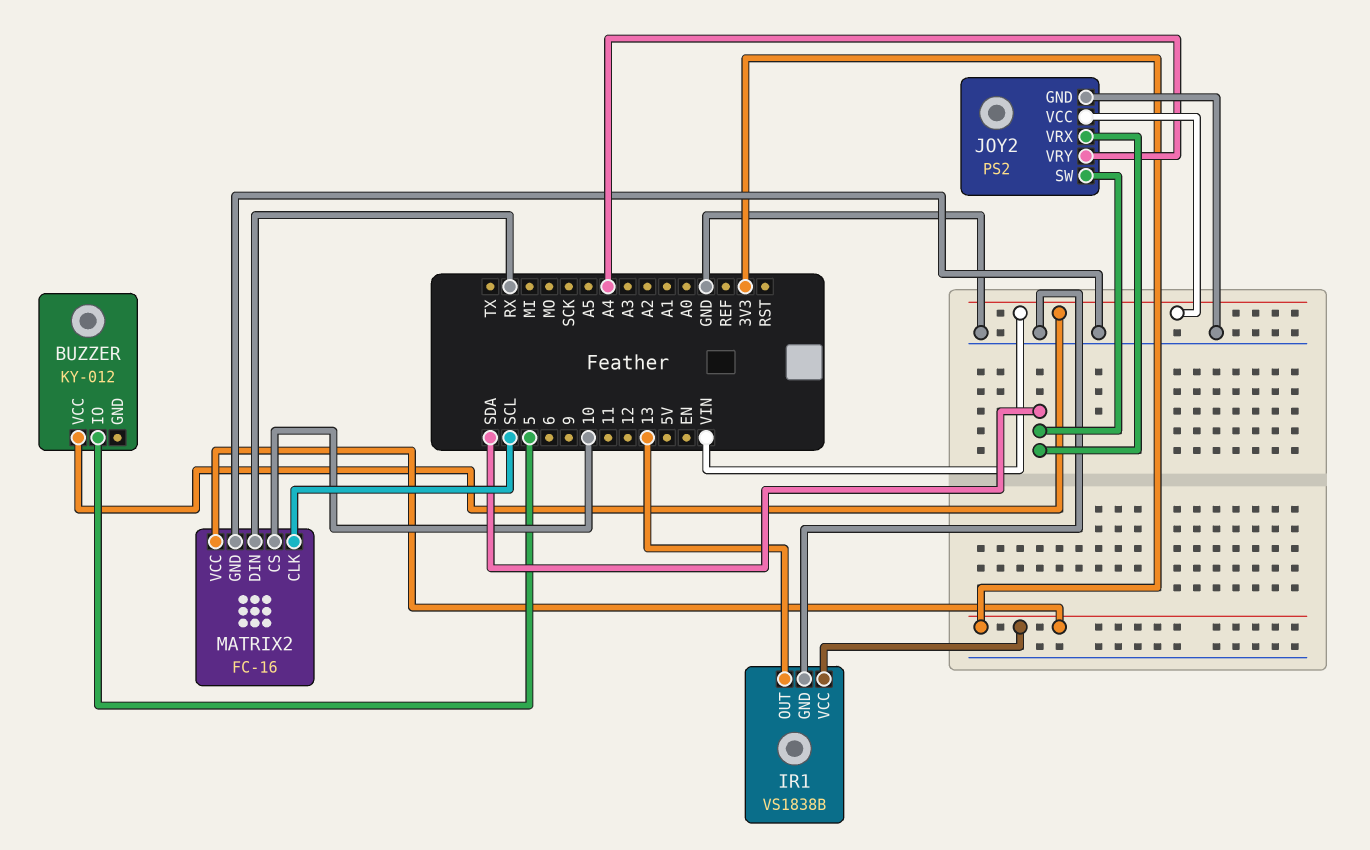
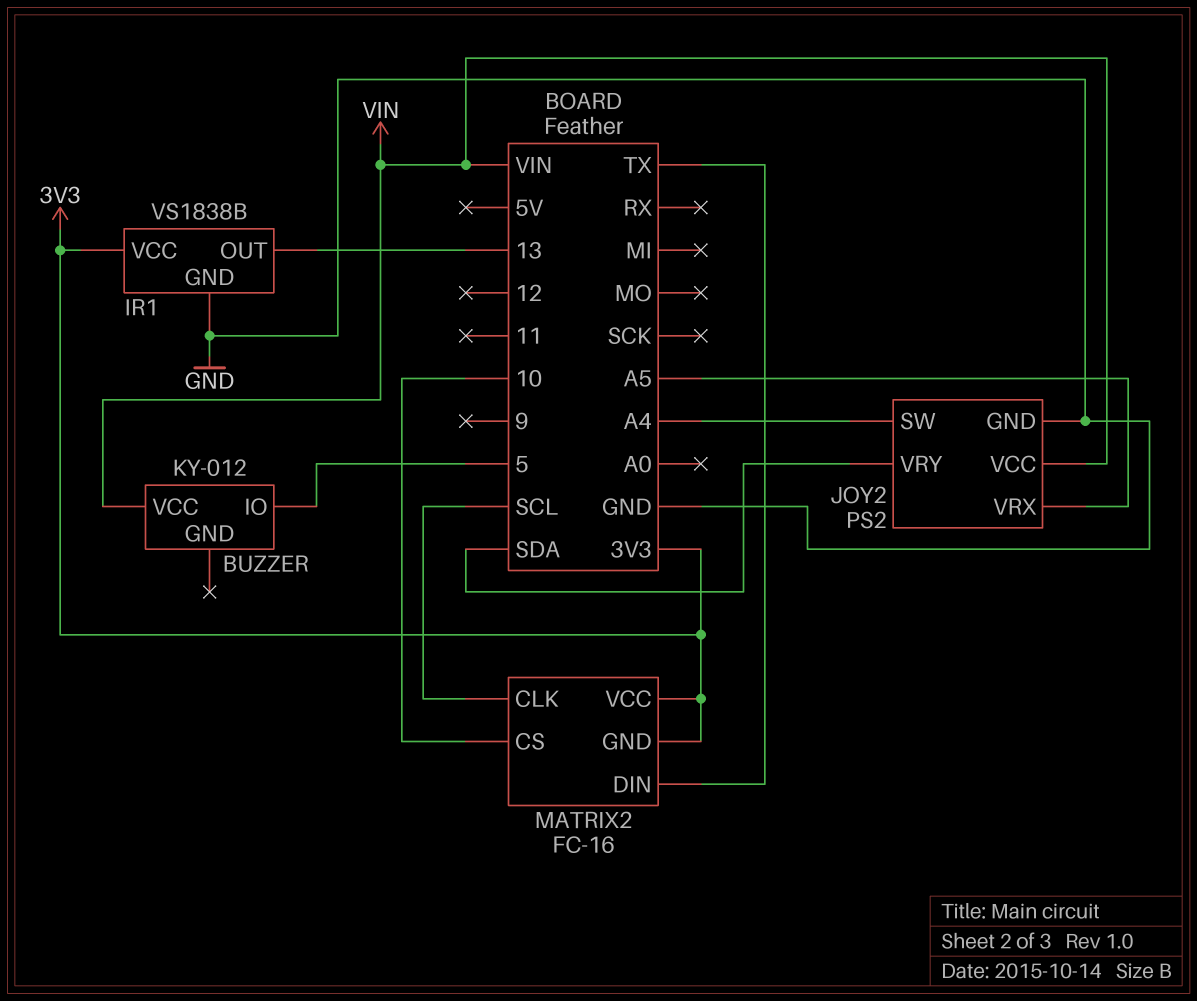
JOY2 pin SW: SDA -> A4
JOY2 pin VRX: SDA -> A5
JOY2 pin VRY: A4 -> SDA
MATRIX2 pin DIN: RX -> TX
MATRIX2 pin GND: GND -> 3V3

